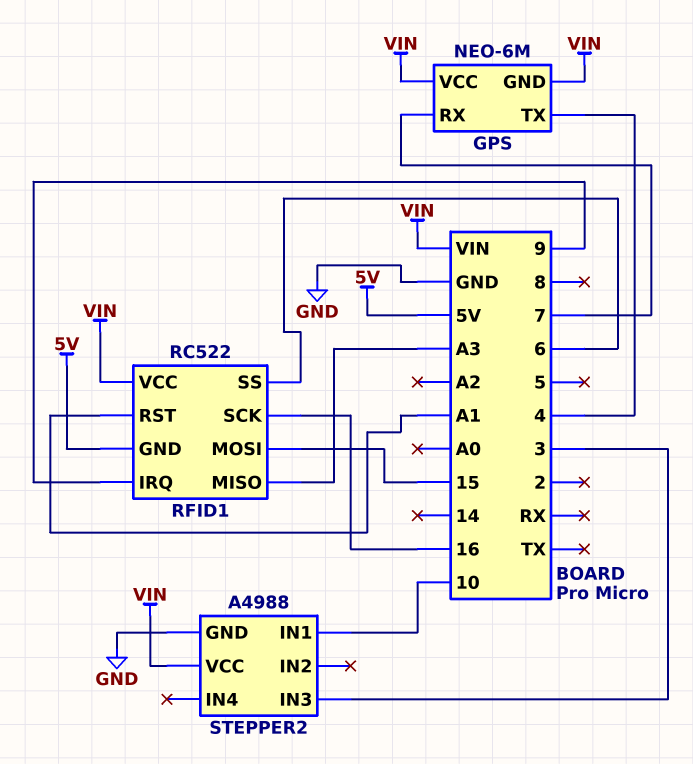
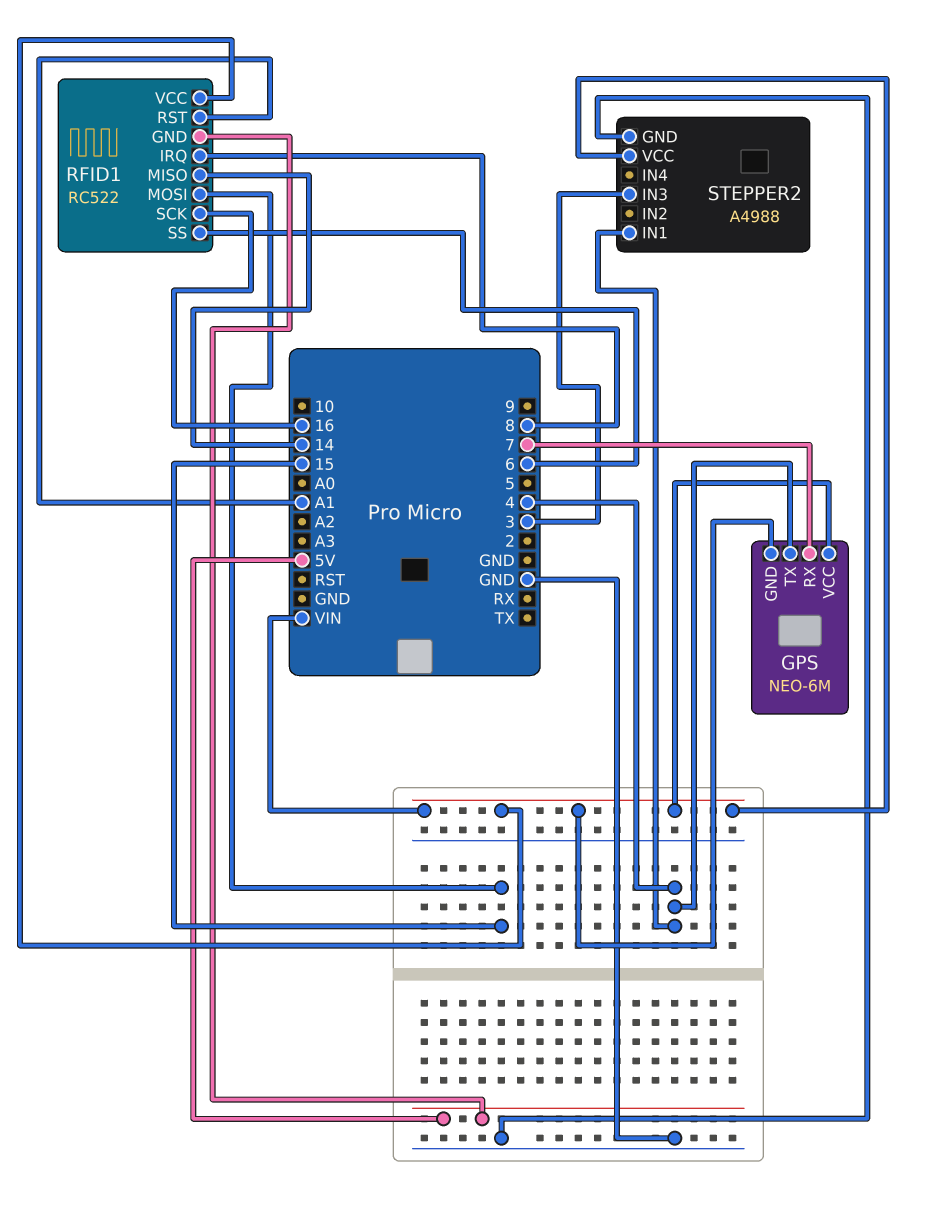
RFID1 pin IRQ: 9 -> 8
RFID1 pin MISO: A3 -> 14
STEPPER2 pin IN1: 10 -> 4

